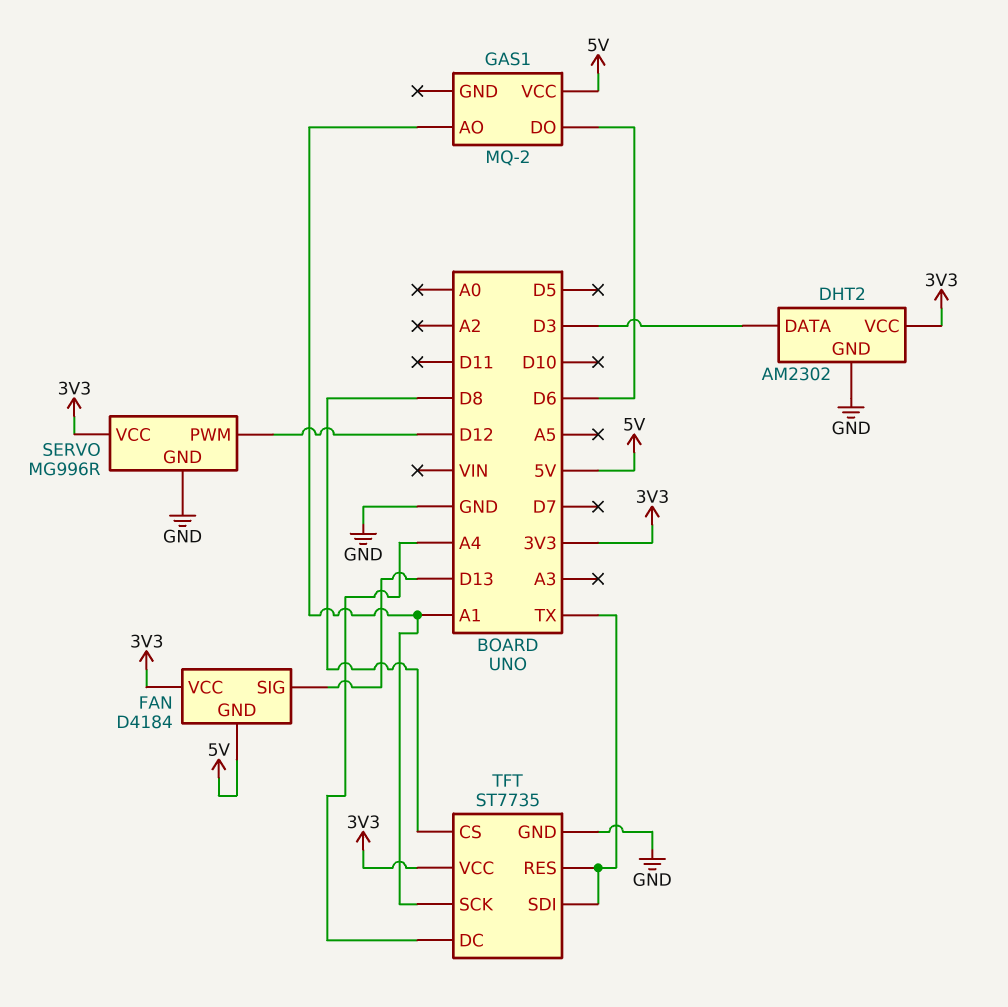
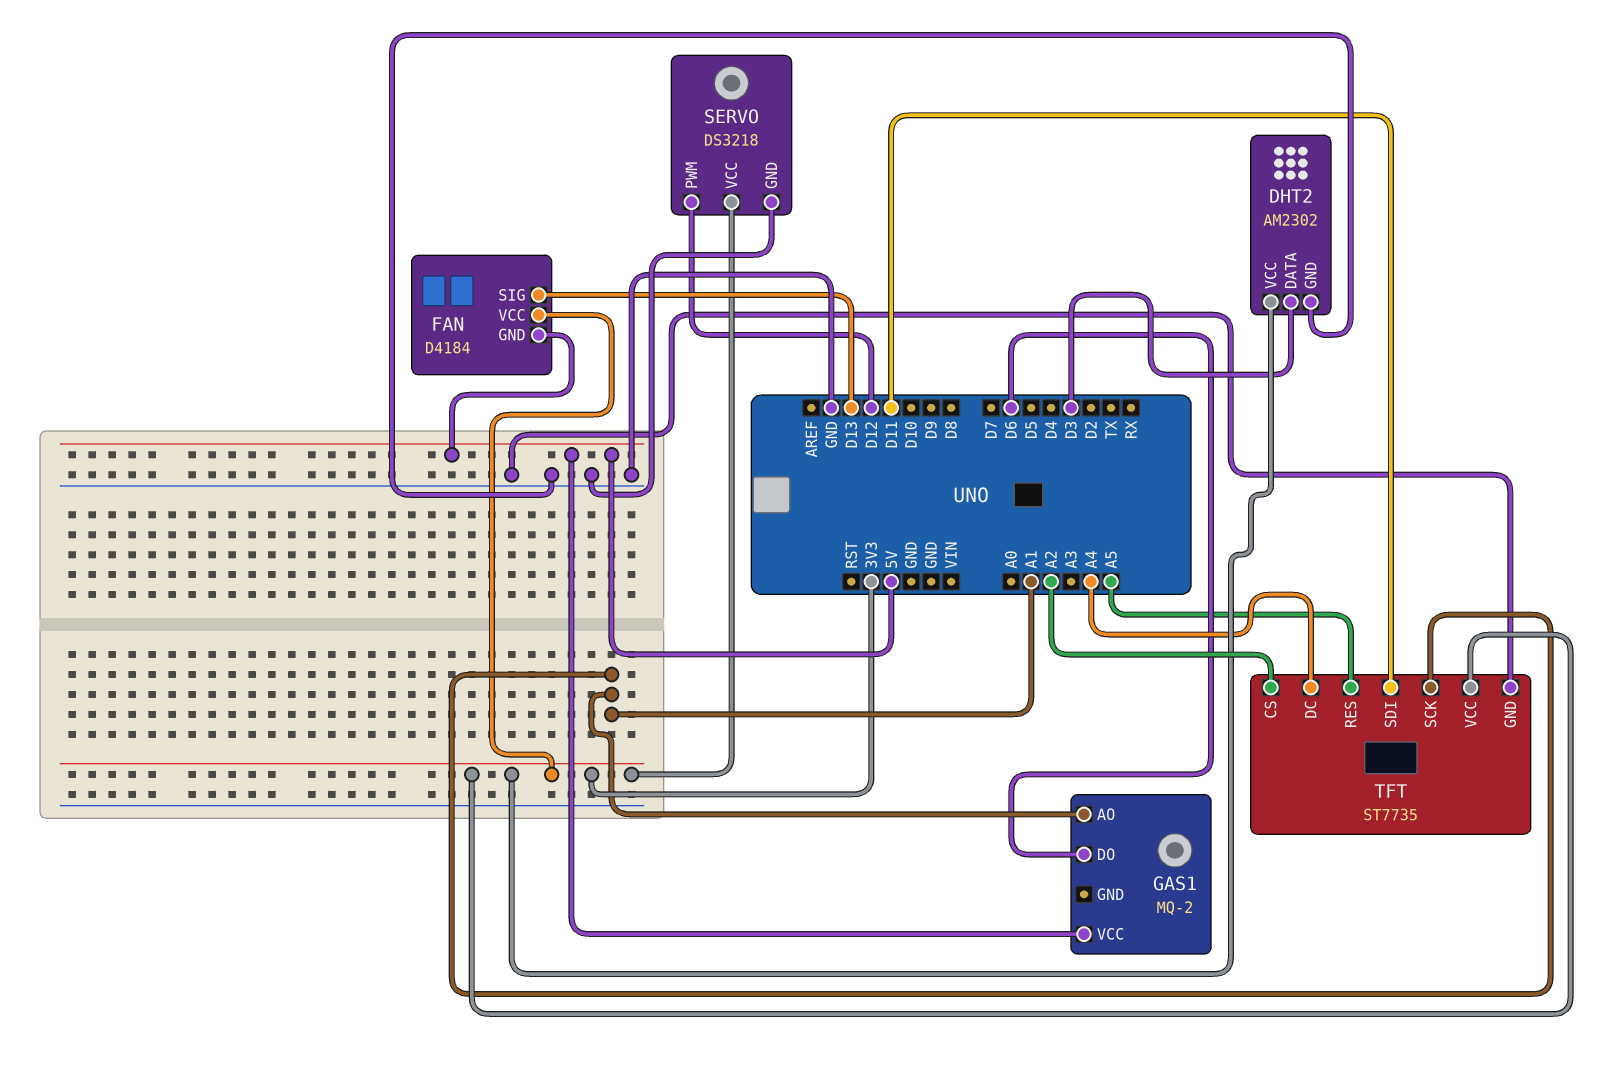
SERVO: MG996R -> DS3218
TFT pin CS: D8 -> A2
TFT pin RES: TX -> A5
TFT pin SDI: TX -> D11

